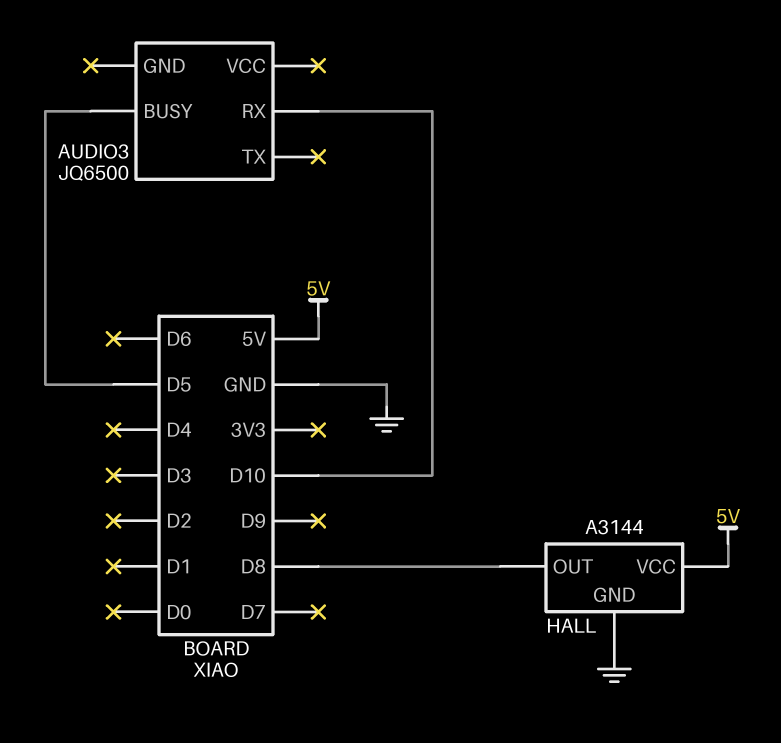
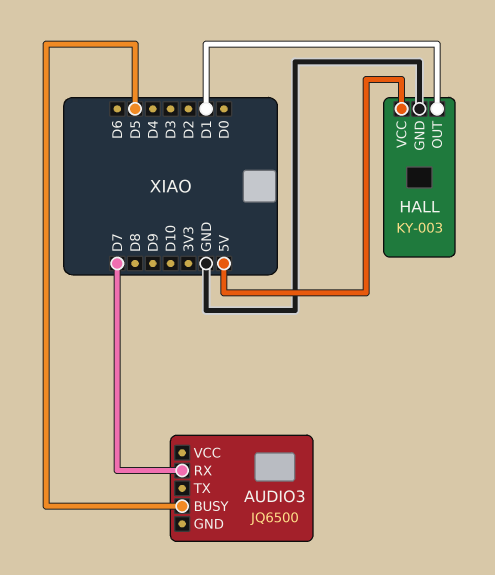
AUDIO3 pin RX: D10 -> D7
HALL: A3144 -> KY-003
HALL pin OUT: D8 -> D1

